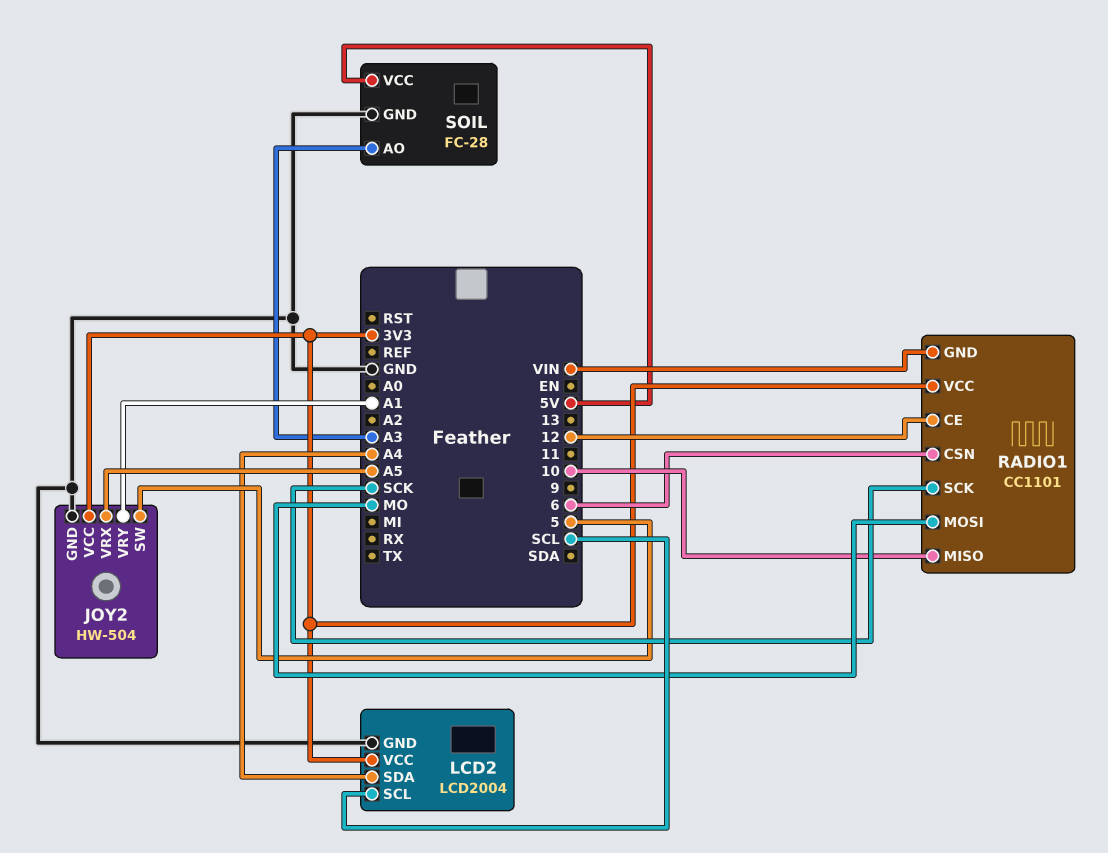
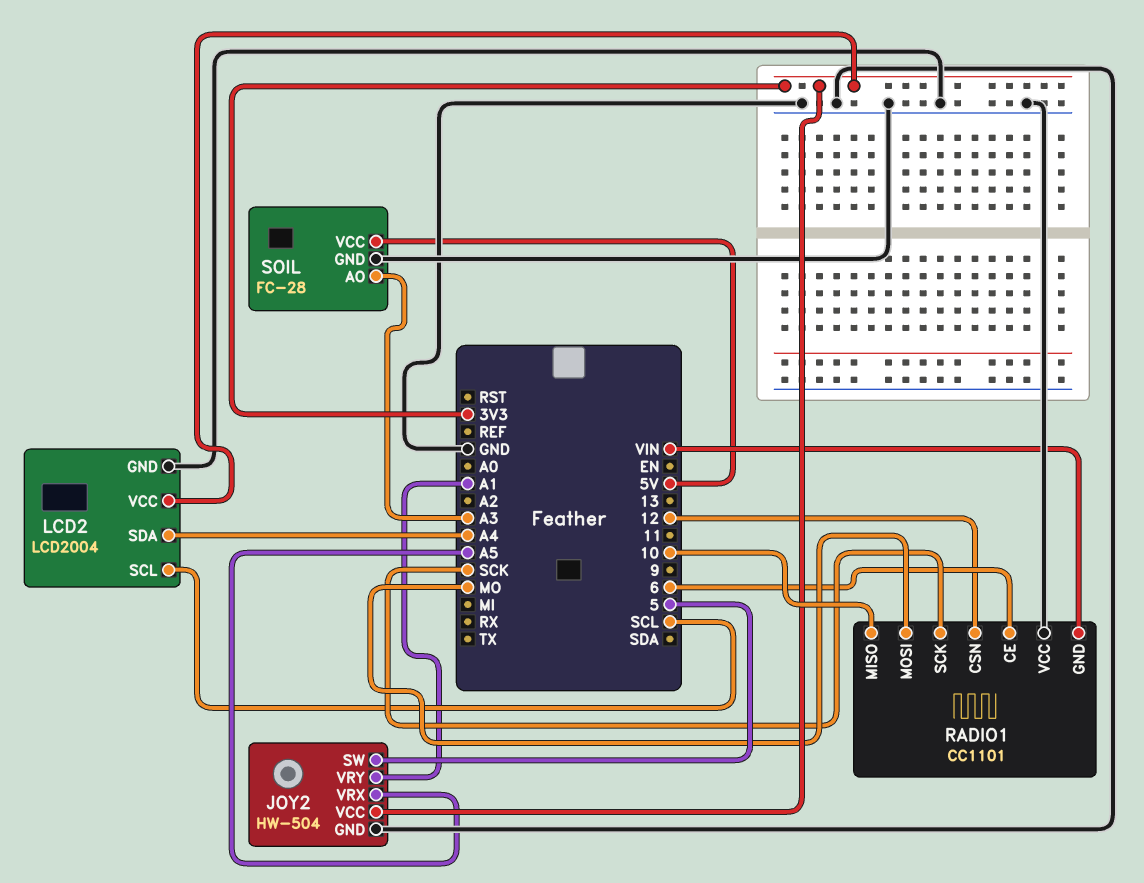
RADIO1 pin CE: 12 -> 6
RADIO1 pin CSN: 6 -> 12
RADIO1 pin VCC: 3V3 -> GND

